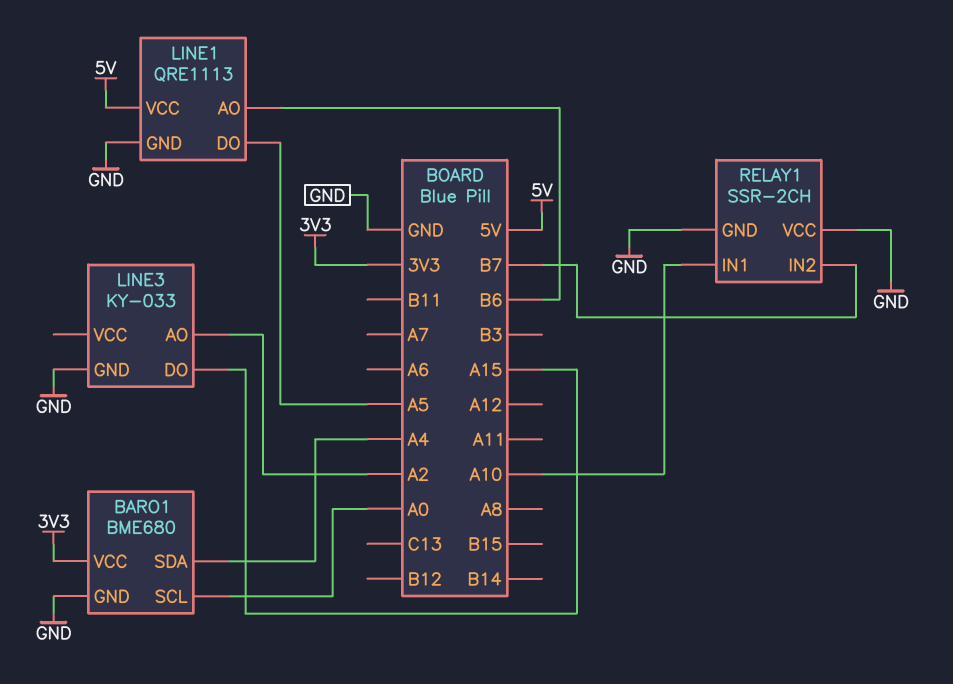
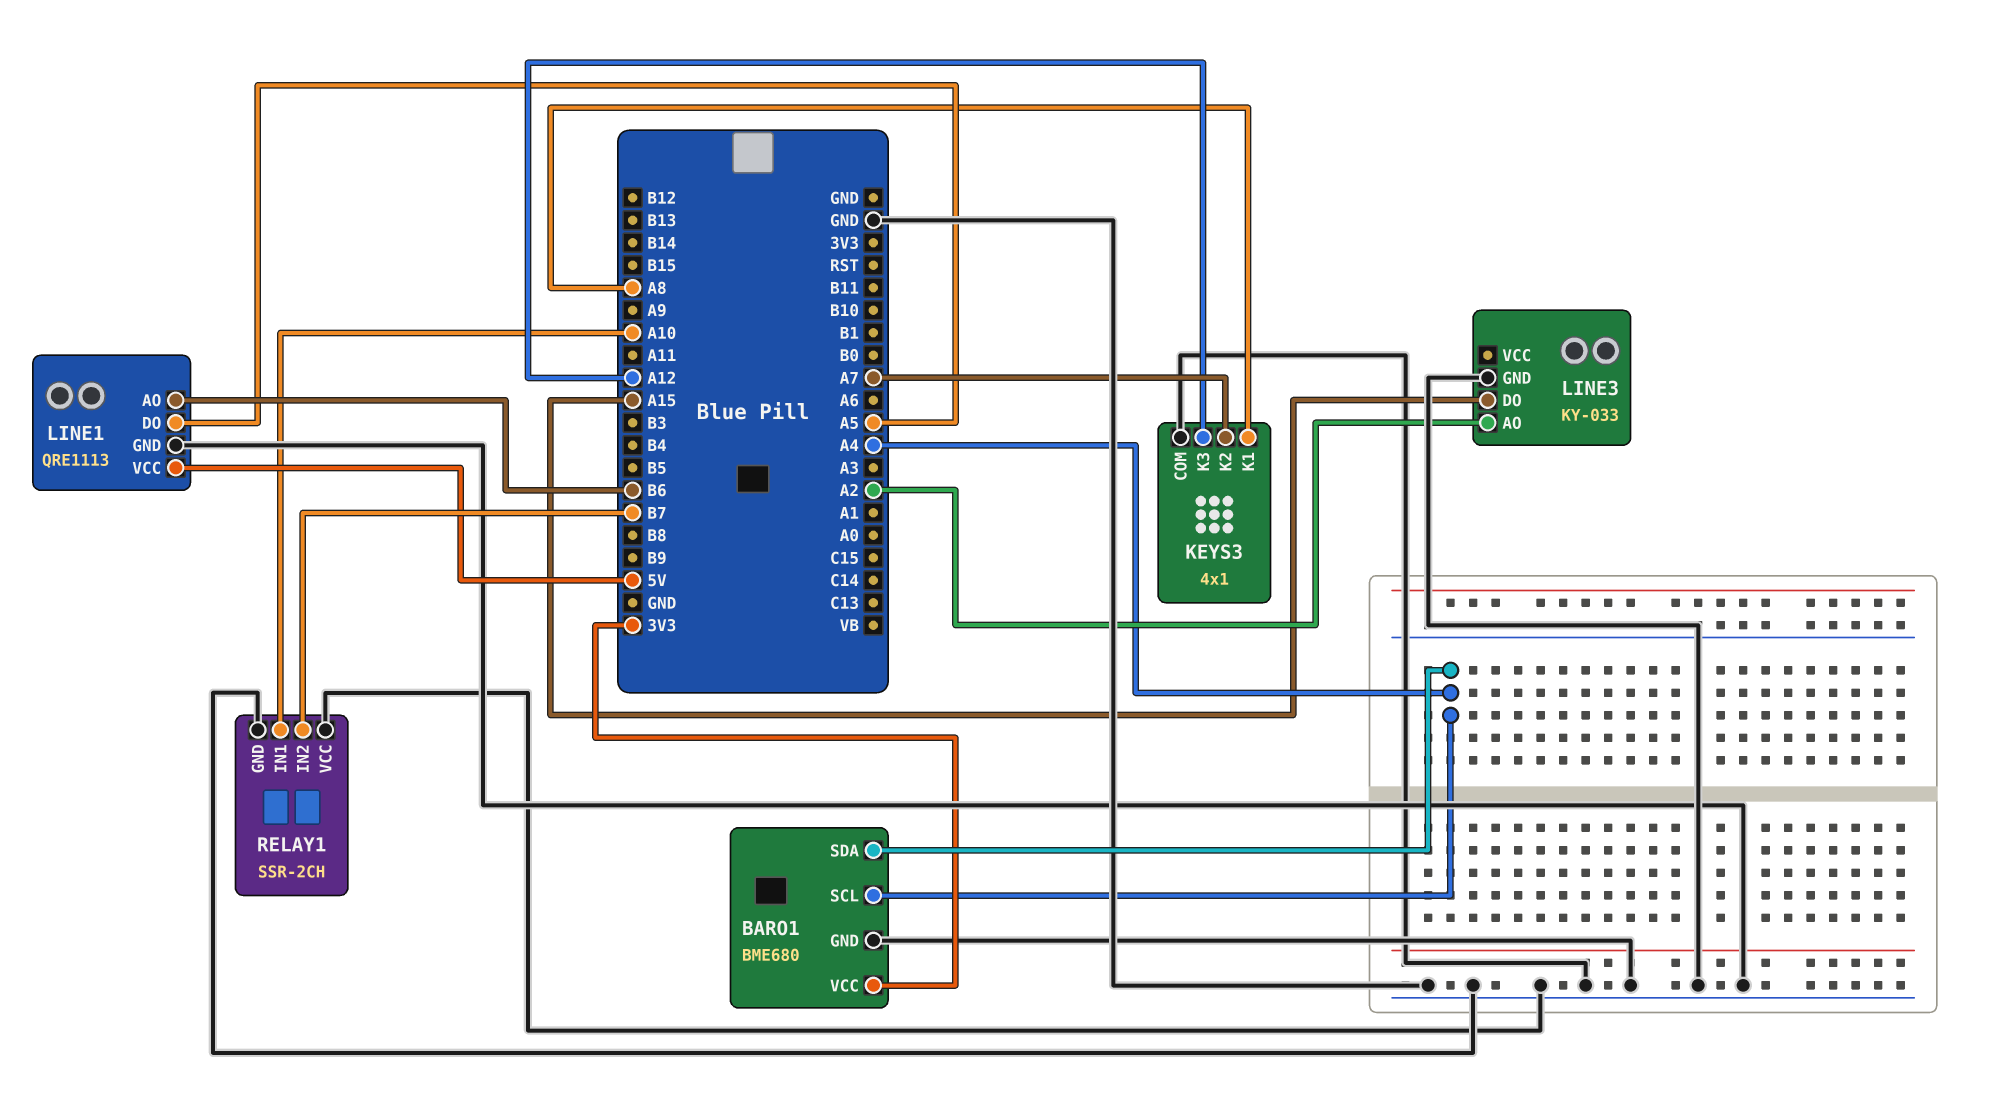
BARO1 pin SCL: A0 -> A4
KEYS3: none -> 4x1
KEYS3 pin COM: none -> GND
KEYS3 pin K1: none -> A8
KEYS3 pin K2: none -> A7
KEYS3 pin K3: none -> A12

